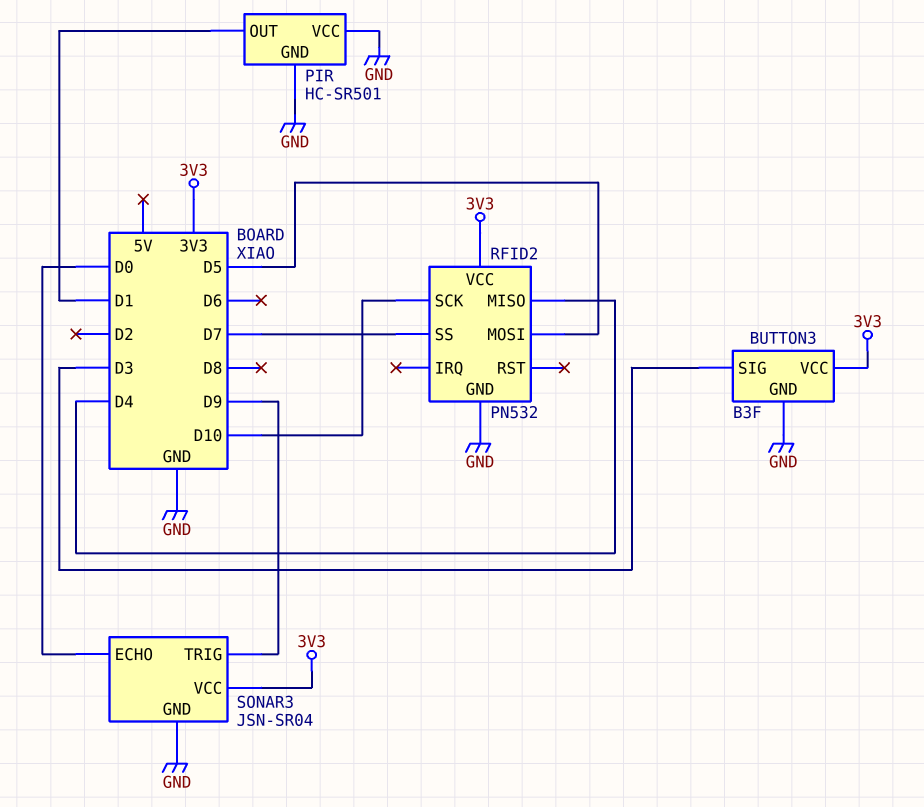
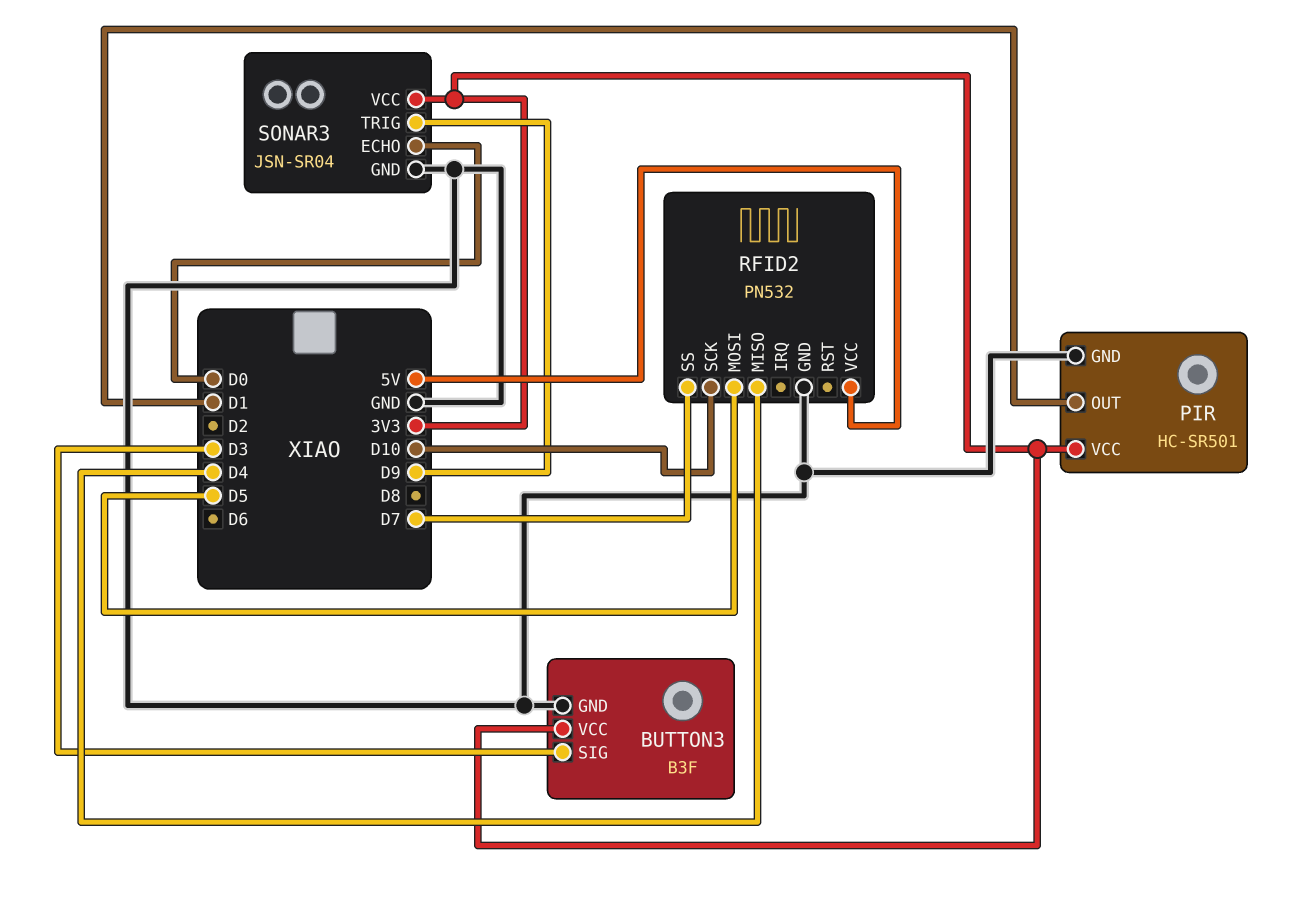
PIR pin VCC: GND -> 3V3
RFID2 pin VCC: 3V3 -> 5V

